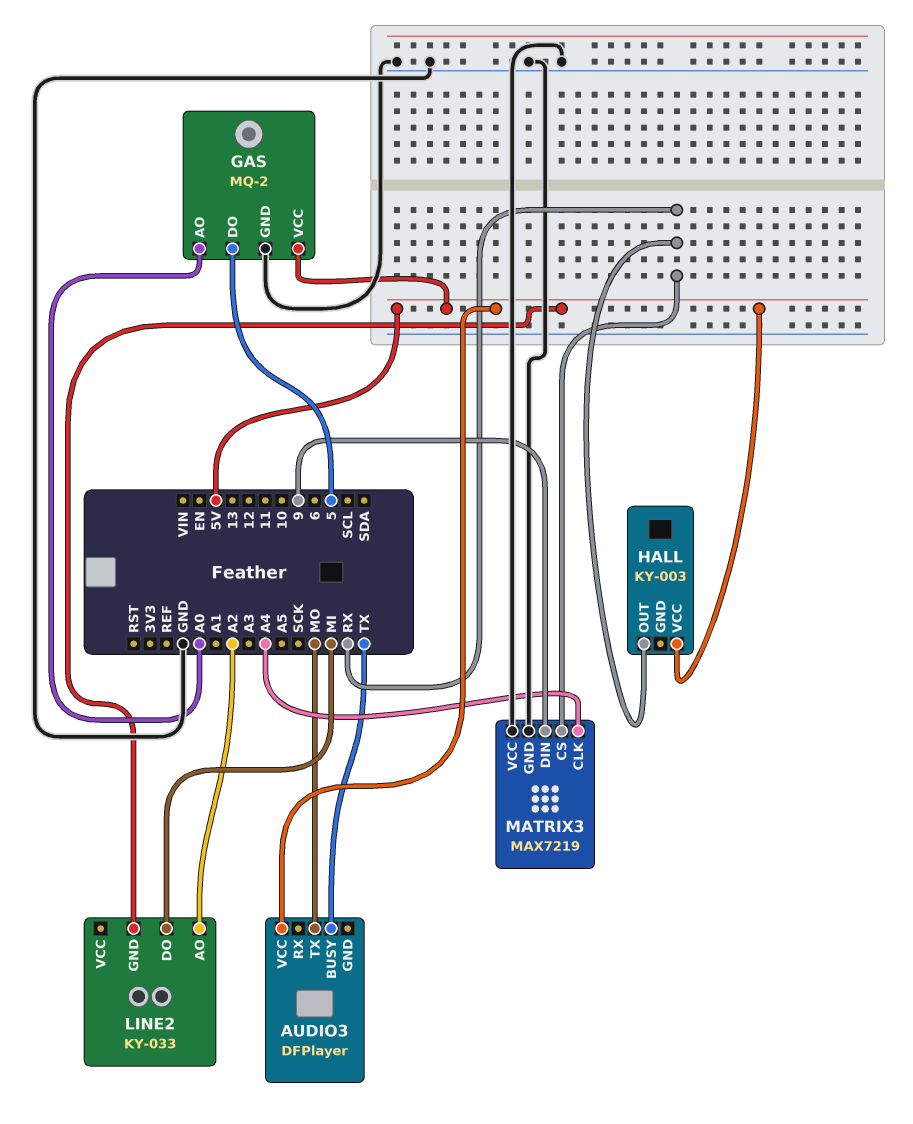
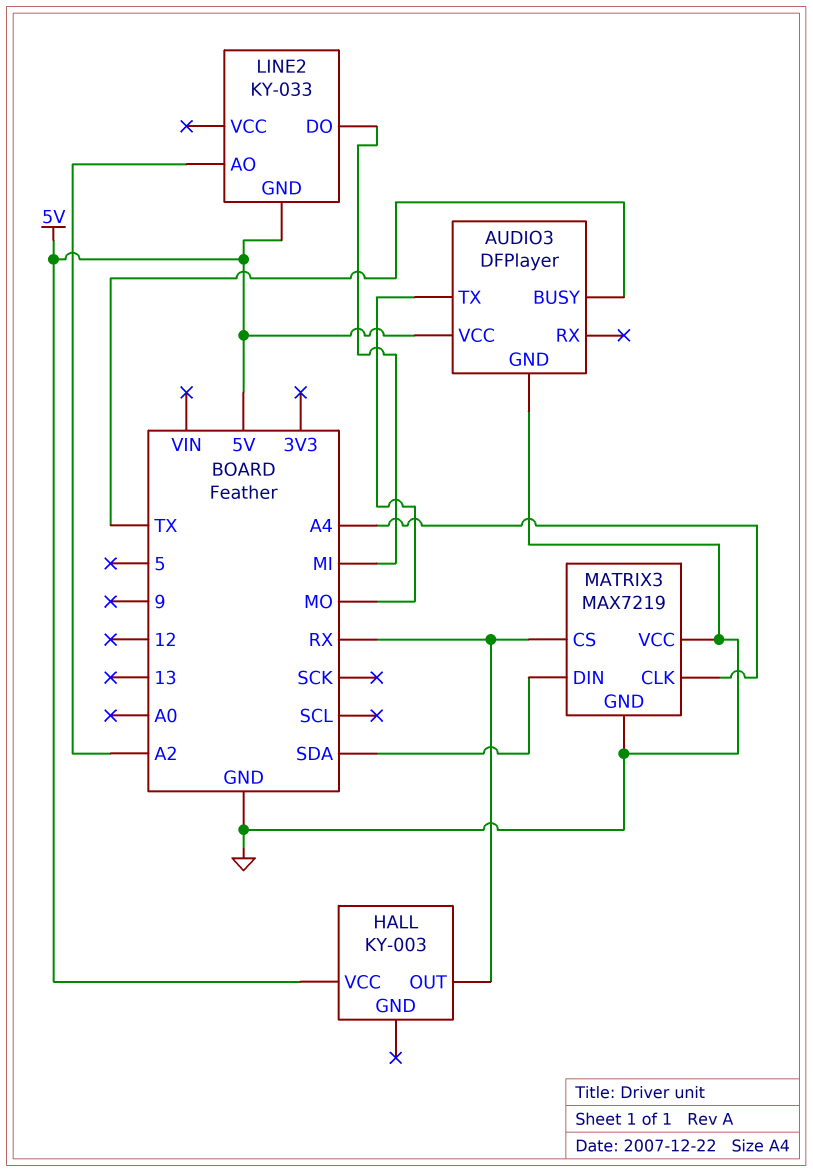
AUDIO3 pin GND: none -> GND
GAS: MQ-2 -> none
GAS pin AO: A0 -> none
GAS pin DO: 5 -> none
GAS pin GND: GND -> none
GAS pin VCC: 5V -> none
MATRIX3 pin DIN: 9 -> SDA

